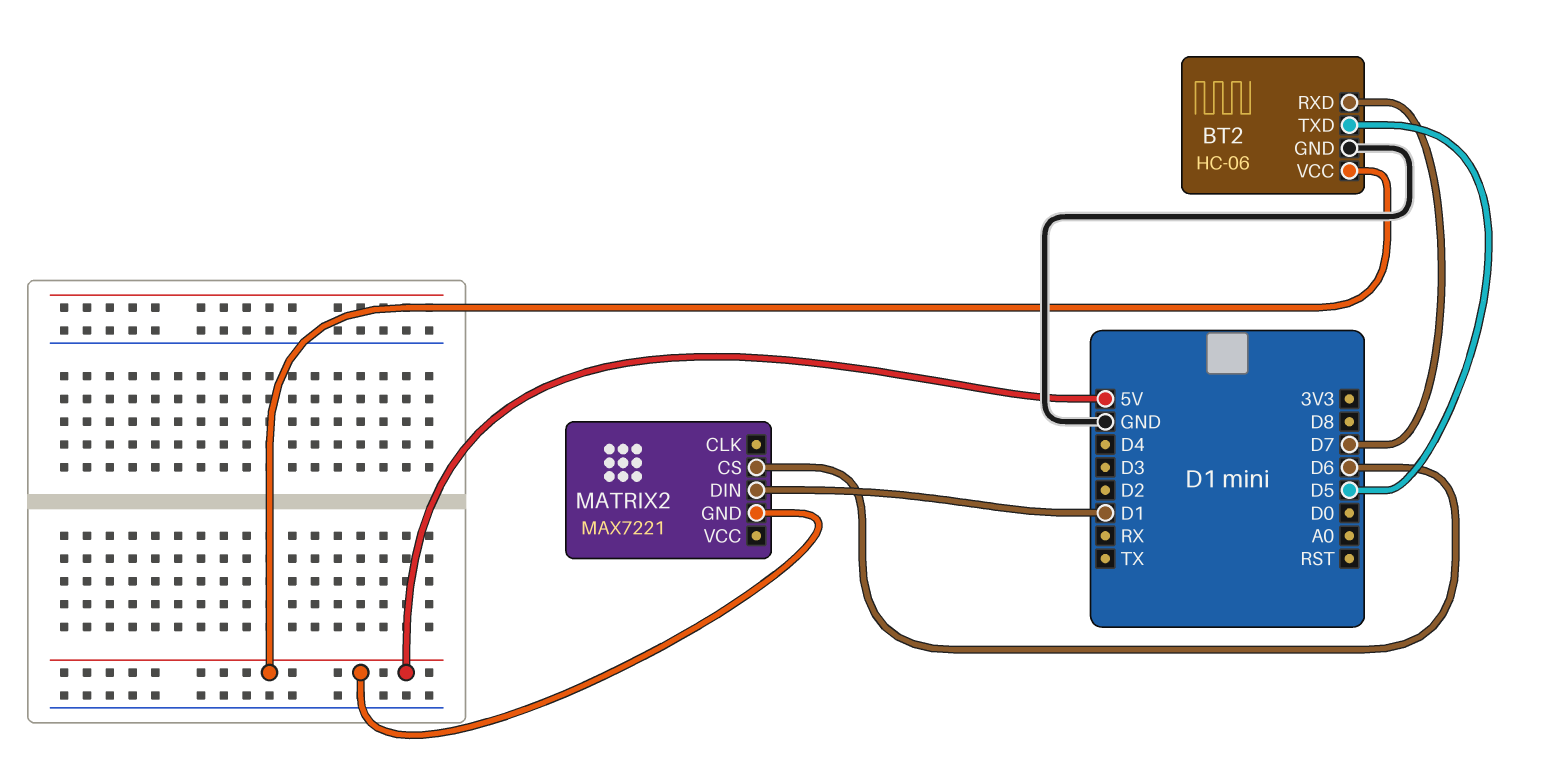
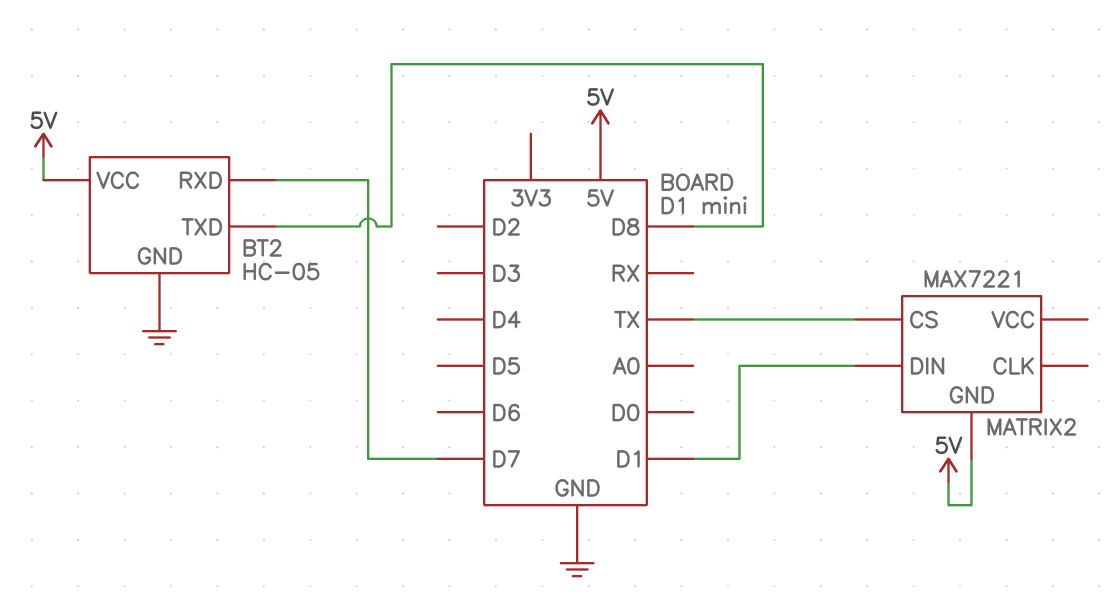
BT2: HC-06 -> HC-05
BT2 pin TXD: D5 -> D8
MATRIX2 pin CS: D6 -> TX

